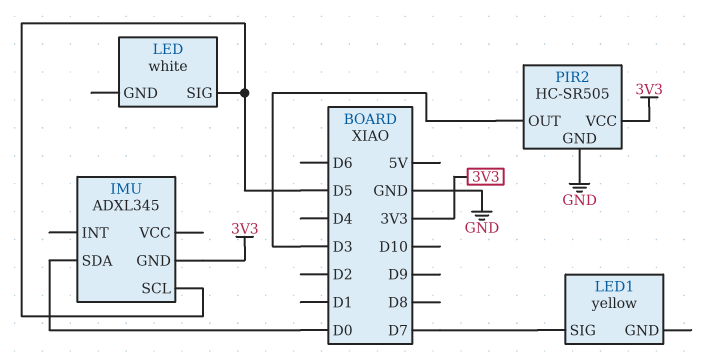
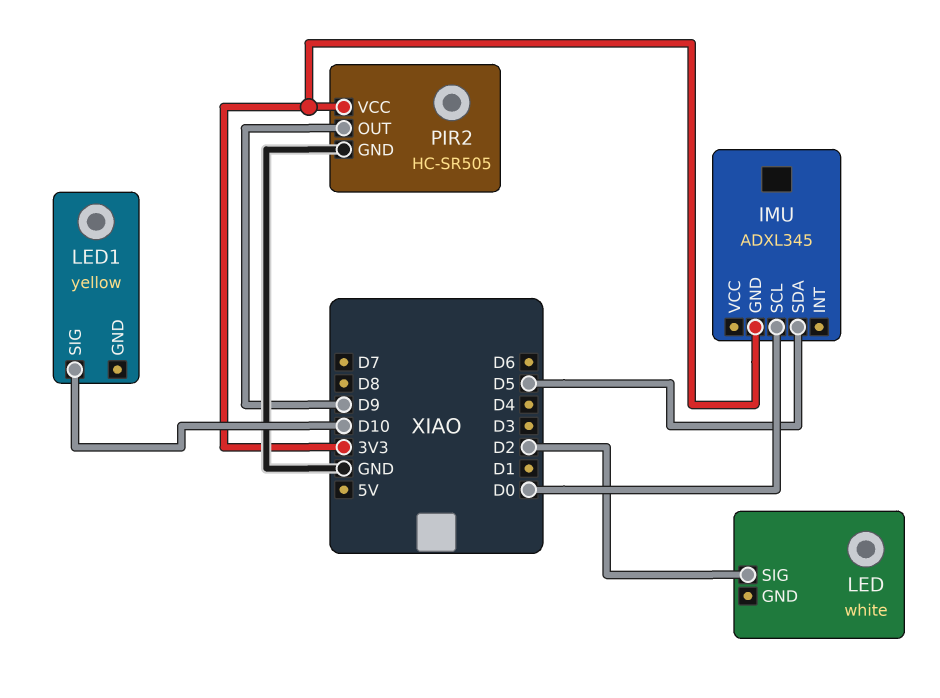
IMU pin SCL: D5 -> D0
IMU pin SDA: D0 -> D5
LED pin SIG: D5 -> D2
LED1 pin SIG: D7 -> D10
PIR2 pin OUT: D3 -> D9

